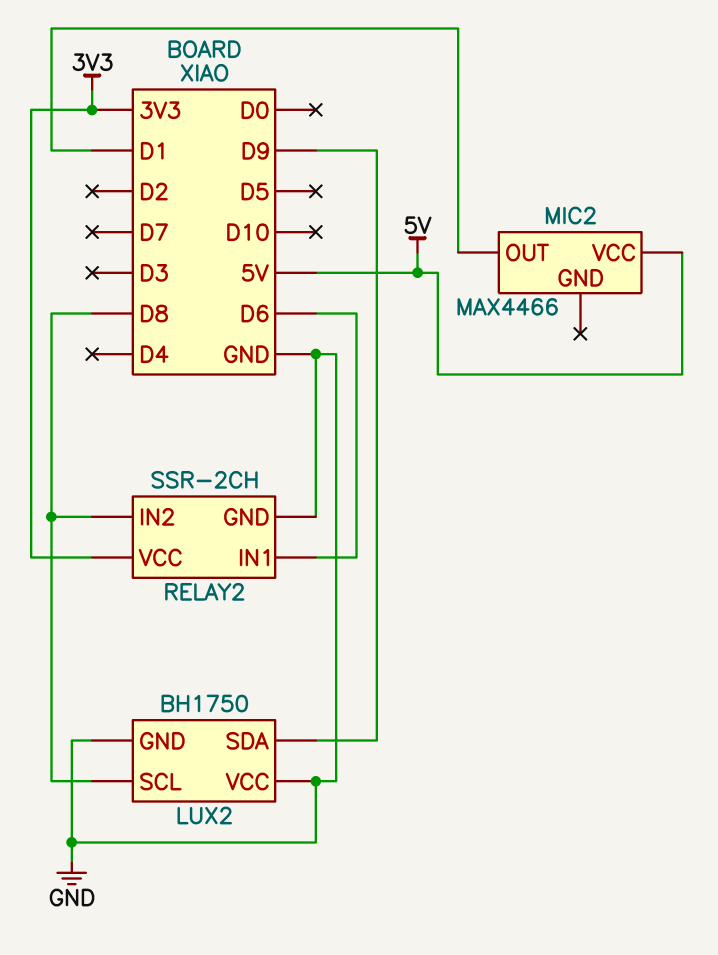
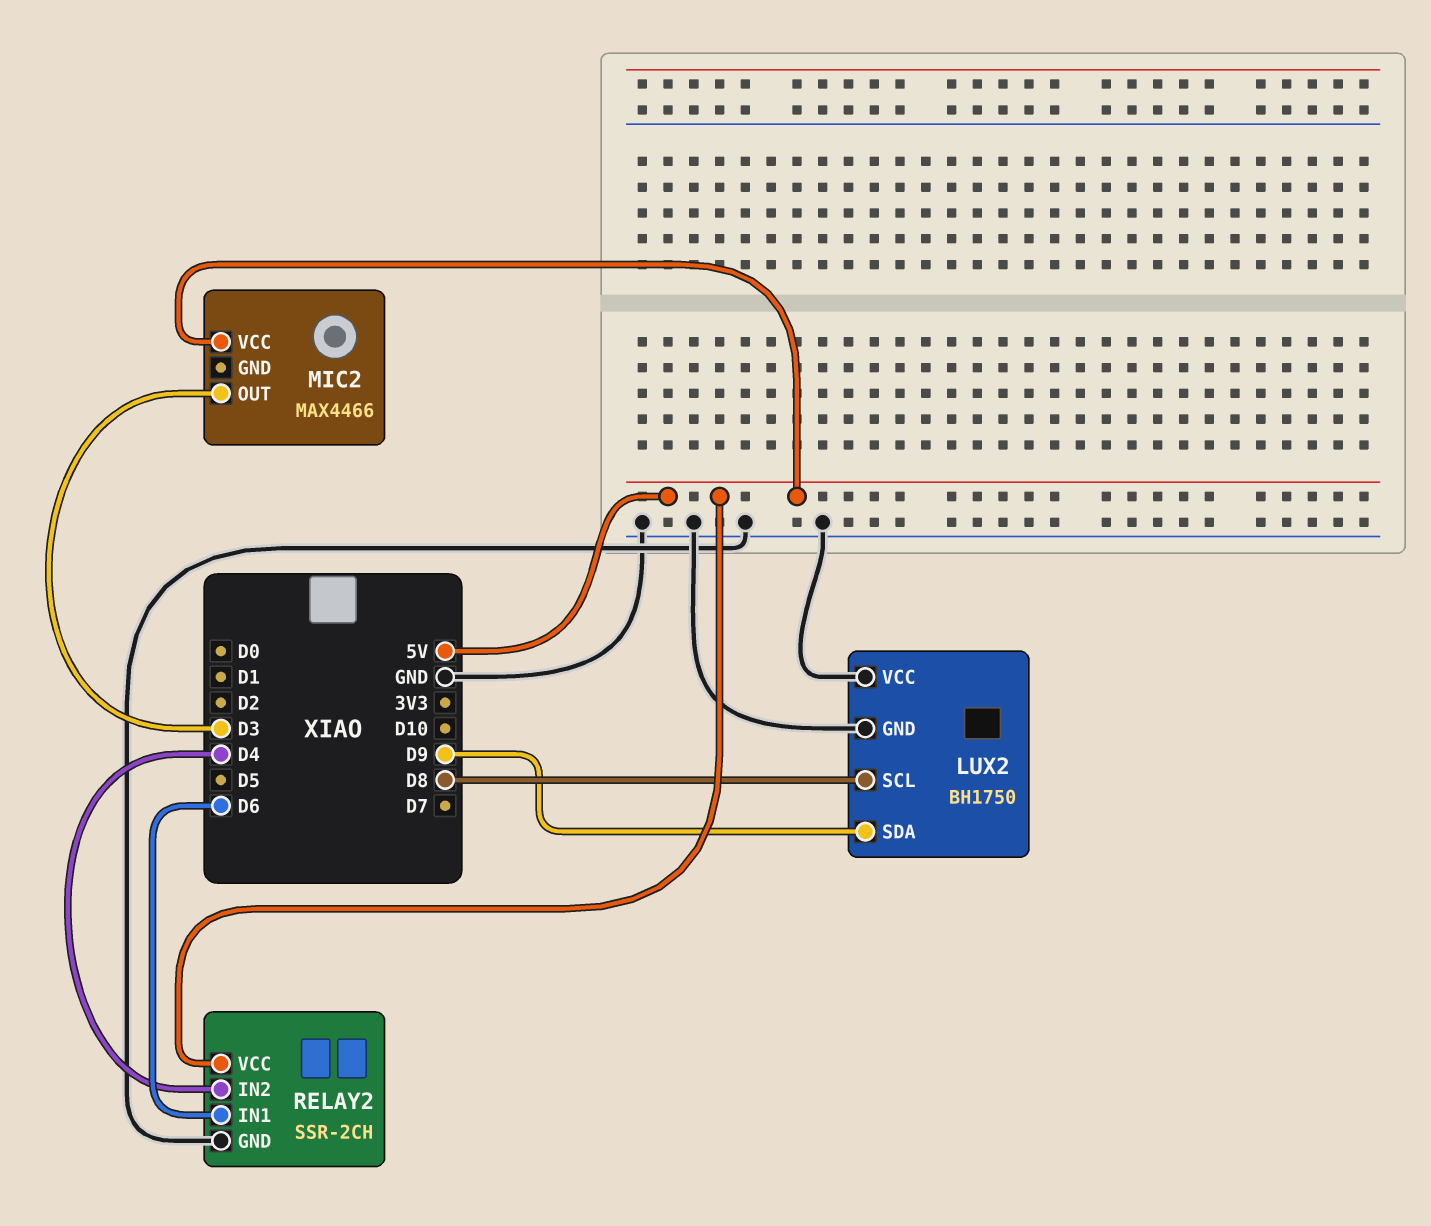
MIC2 pin OUT: D1 -> D3
RELAY2 pin IN2: D8 -> D4
RELAY2 pin VCC: 3V3 -> 5V

